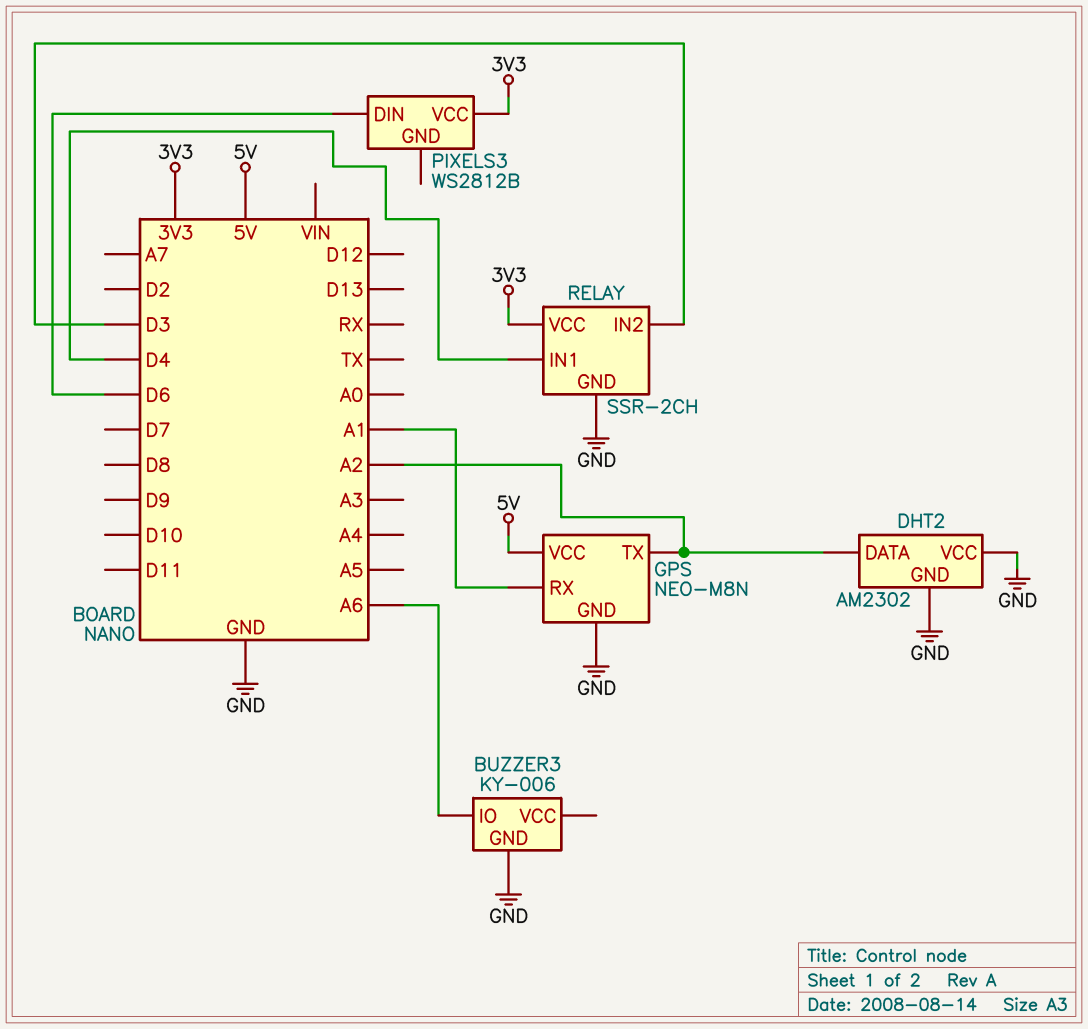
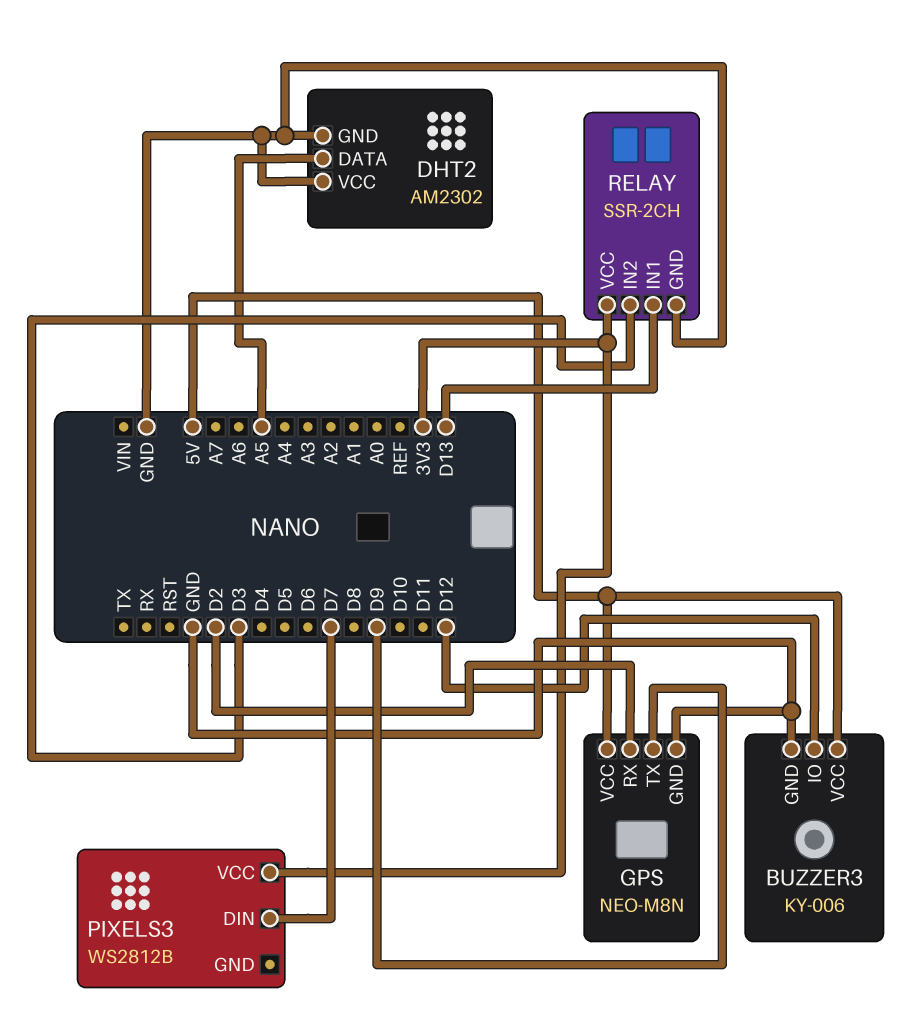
BUZZER3 pin IO: A6 -> D12
BUZZER3 pin VCC: none -> 5V
DHT2 pin DATA: A2 -> A5
GPS pin RX: A1 -> D2
GPS pin TX: A2 -> D9
PIXELS3 pin DIN: D6 -> D7
RELAY pin IN1: D4 -> D13

